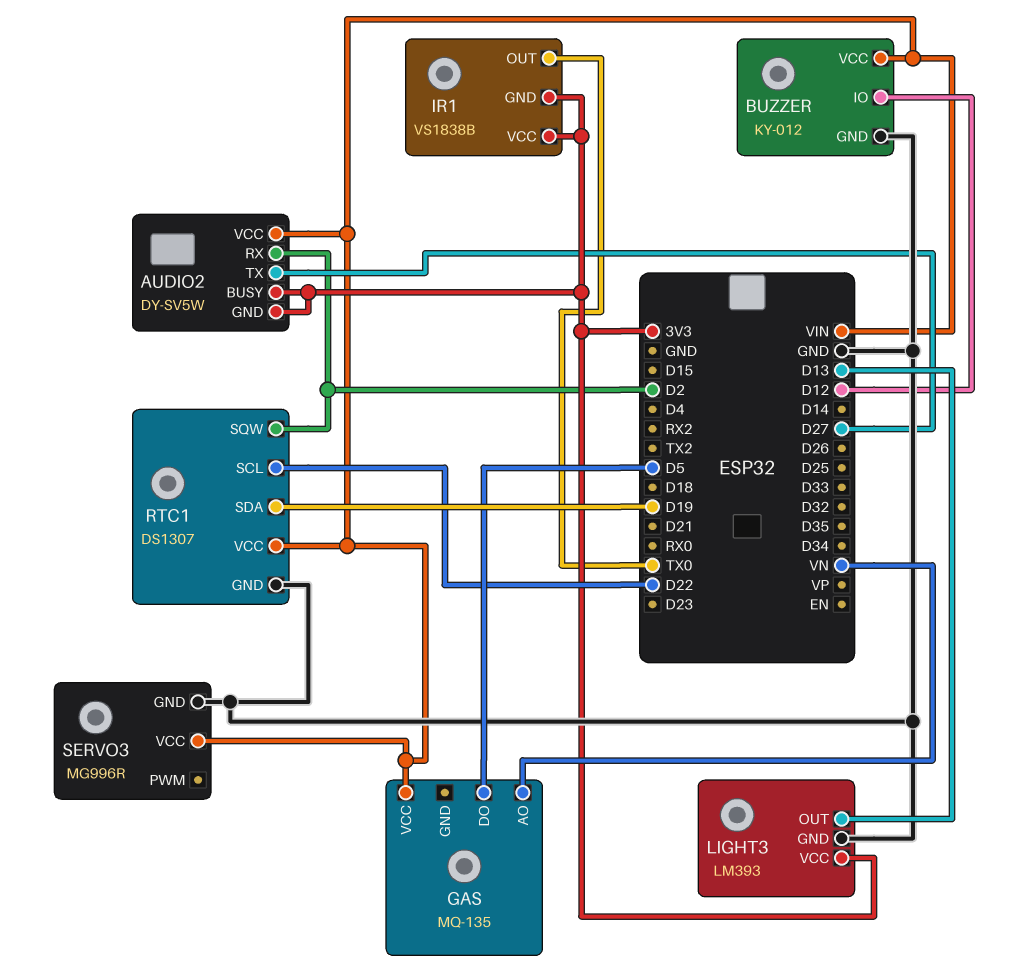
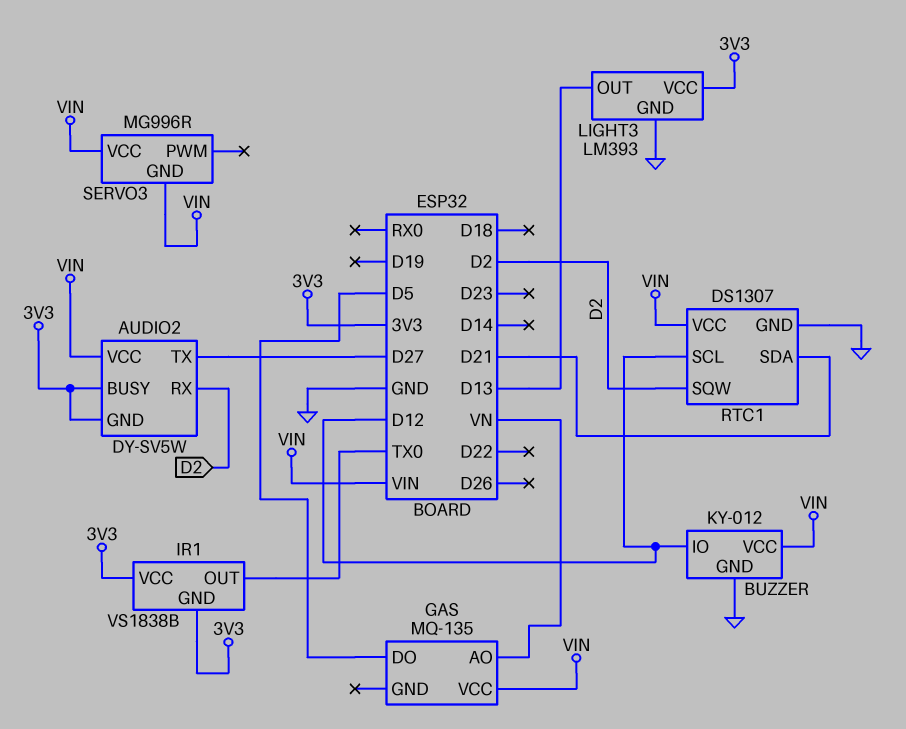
RTC1 pin SCL: D22 -> D12
RTC1 pin SDA: D19 -> D21
SERVO3 pin GND: GND -> VIN

